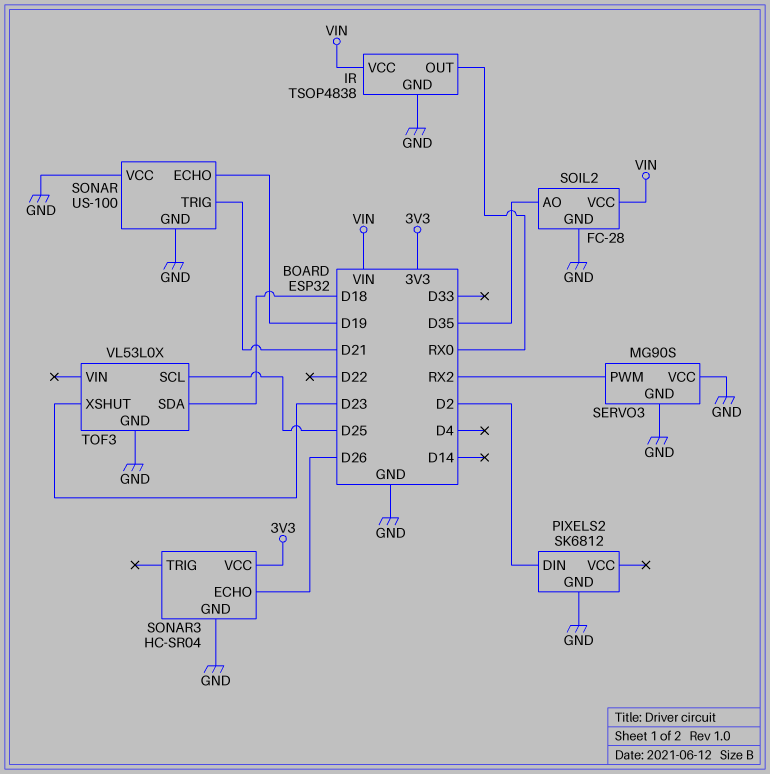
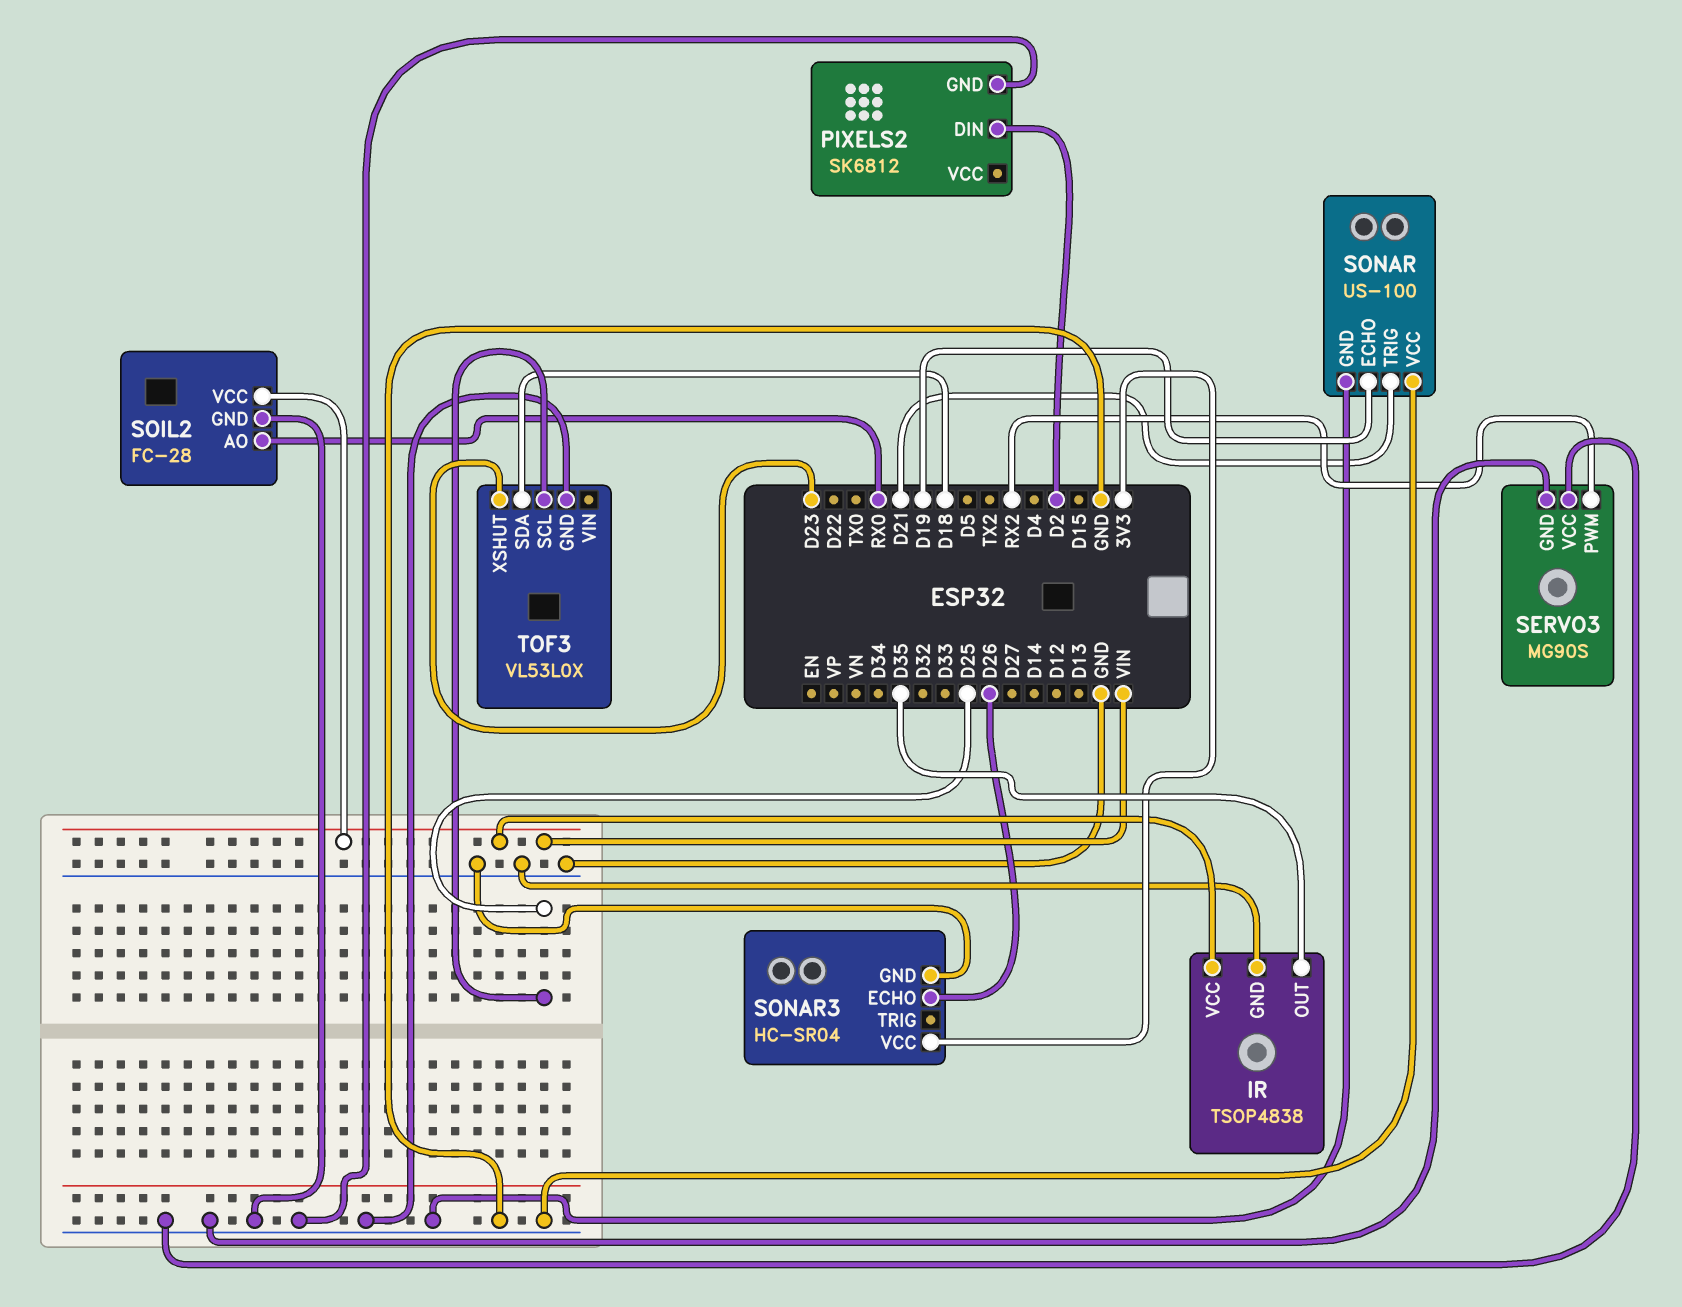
IR pin OUT: RX0 -> D35
SOIL2 pin AO: D35 -> RX0

